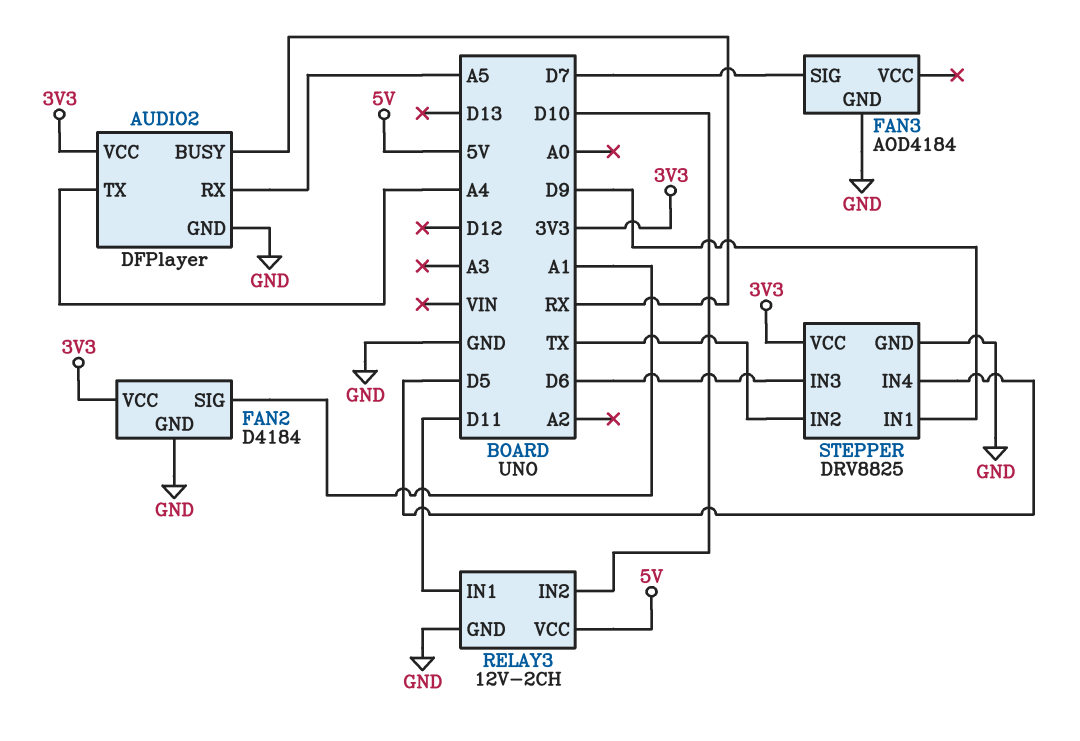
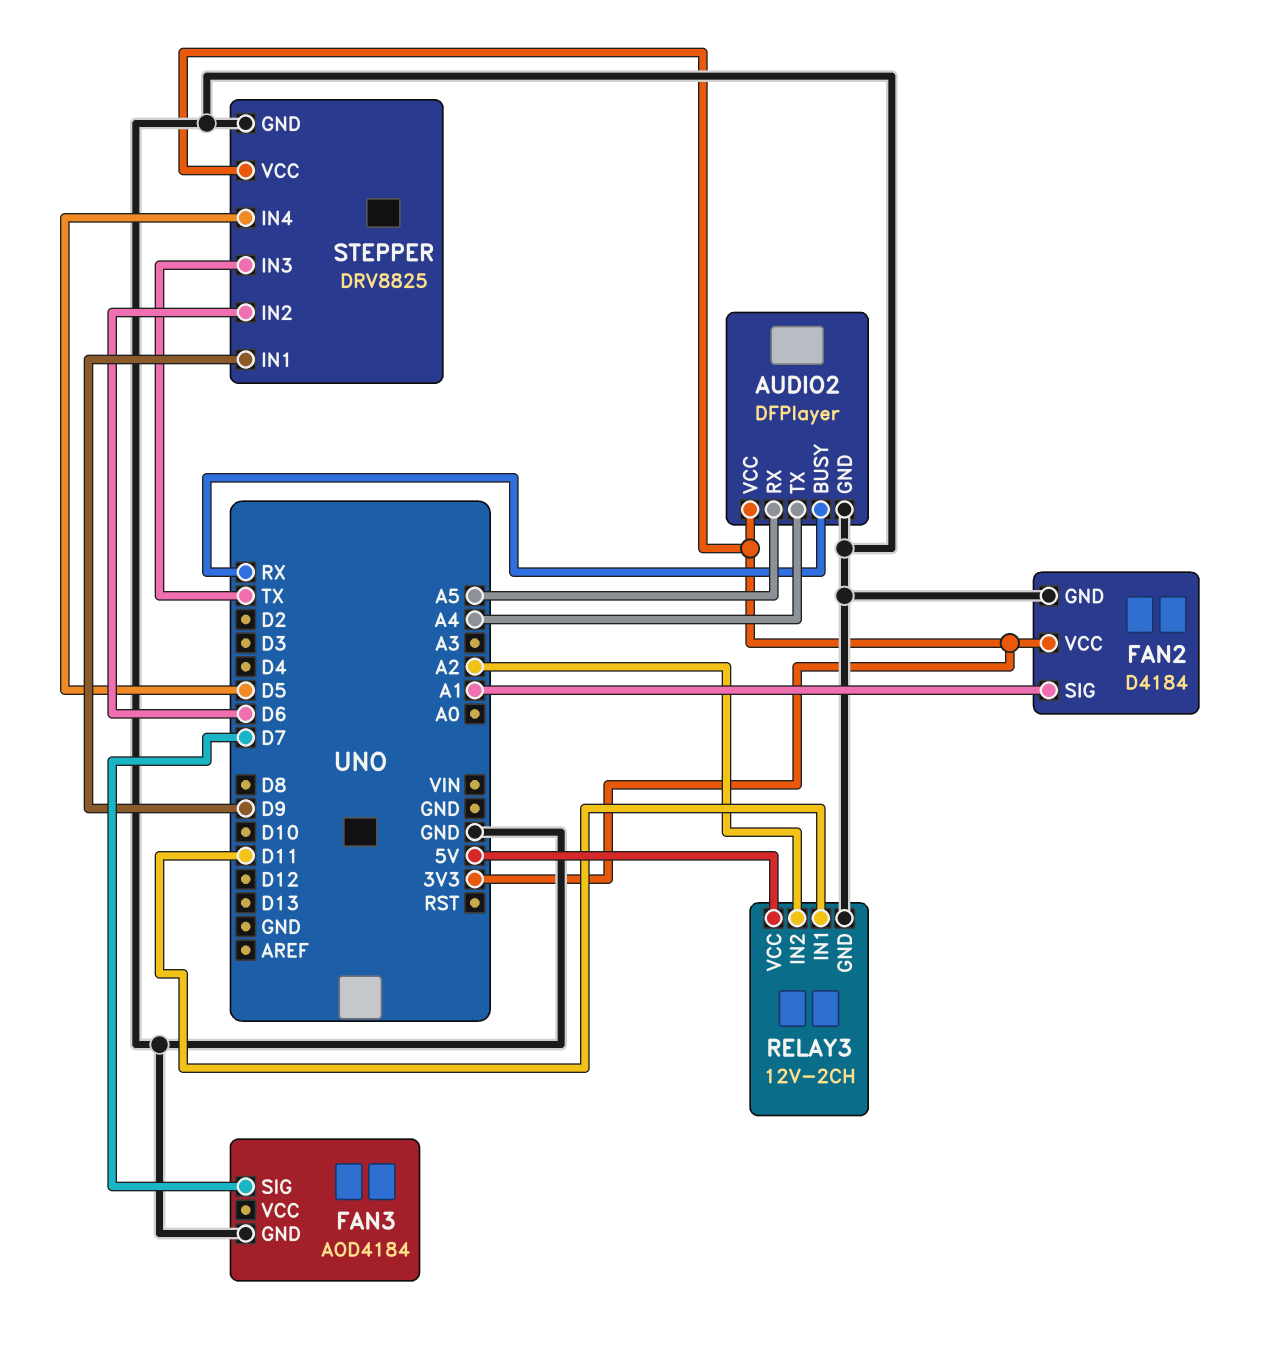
RELAY3 pin IN2: D10 -> A2
STEPPER pin IN2: TX -> D6
STEPPER pin IN3: D6 -> TX

